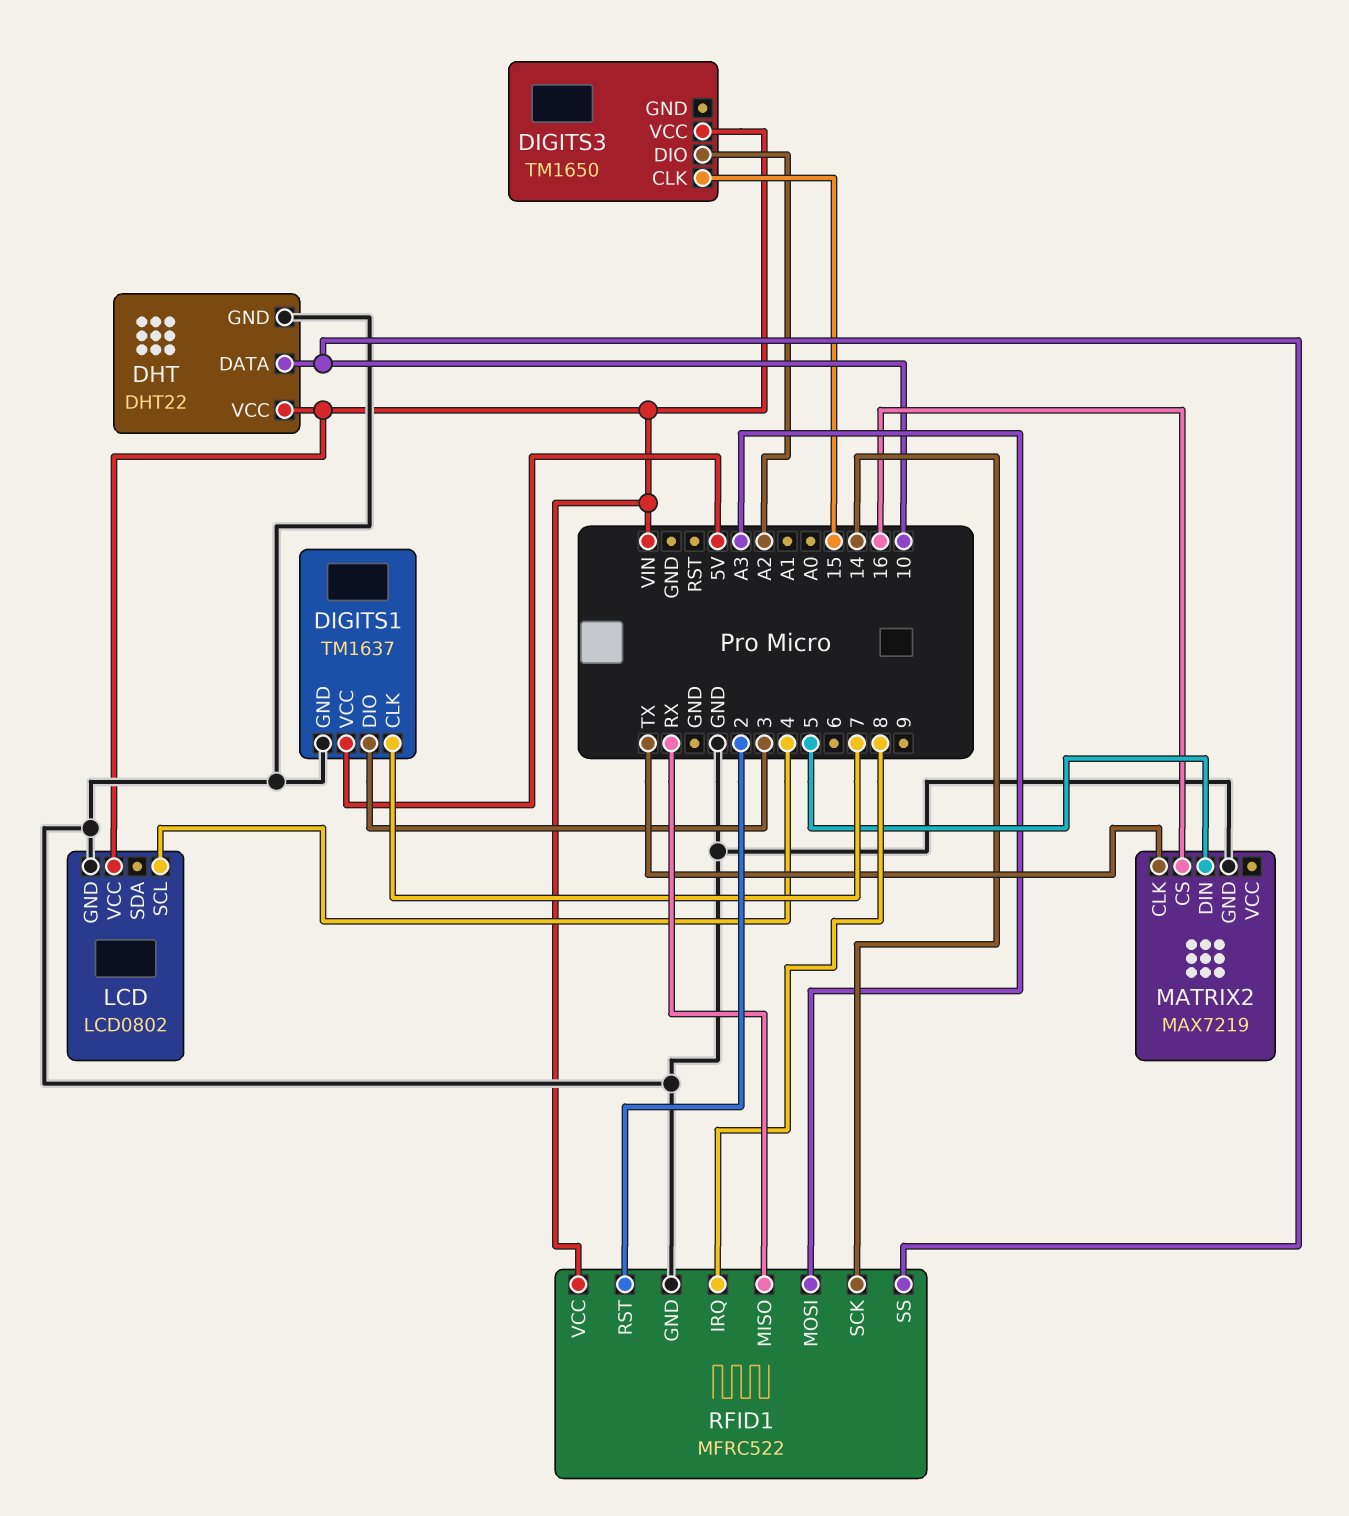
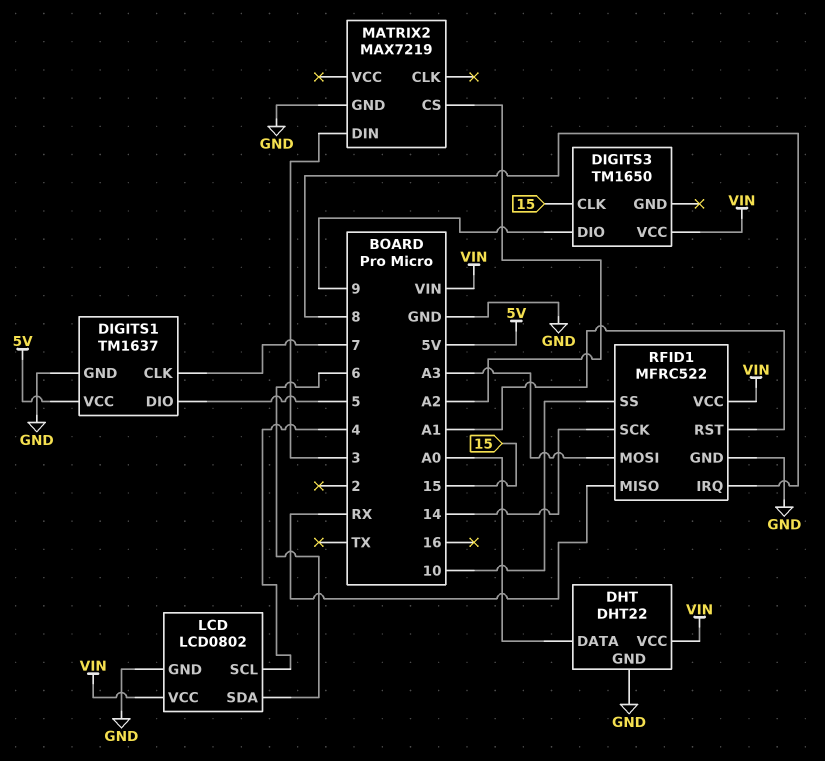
DHT pin DATA: 10 -> A0
DIGITS1 pin DIO: 3 -> 5
DIGITS3 pin DIO: A2 -> 9
LCD pin SDA: none -> 6
MATRIX2 pin CLK: TX -> none
MATRIX2 pin CS: 16 -> A2
MATRIX2 pin DIN: 5 -> 3
RFID1 pin RST: 2 -> A1

